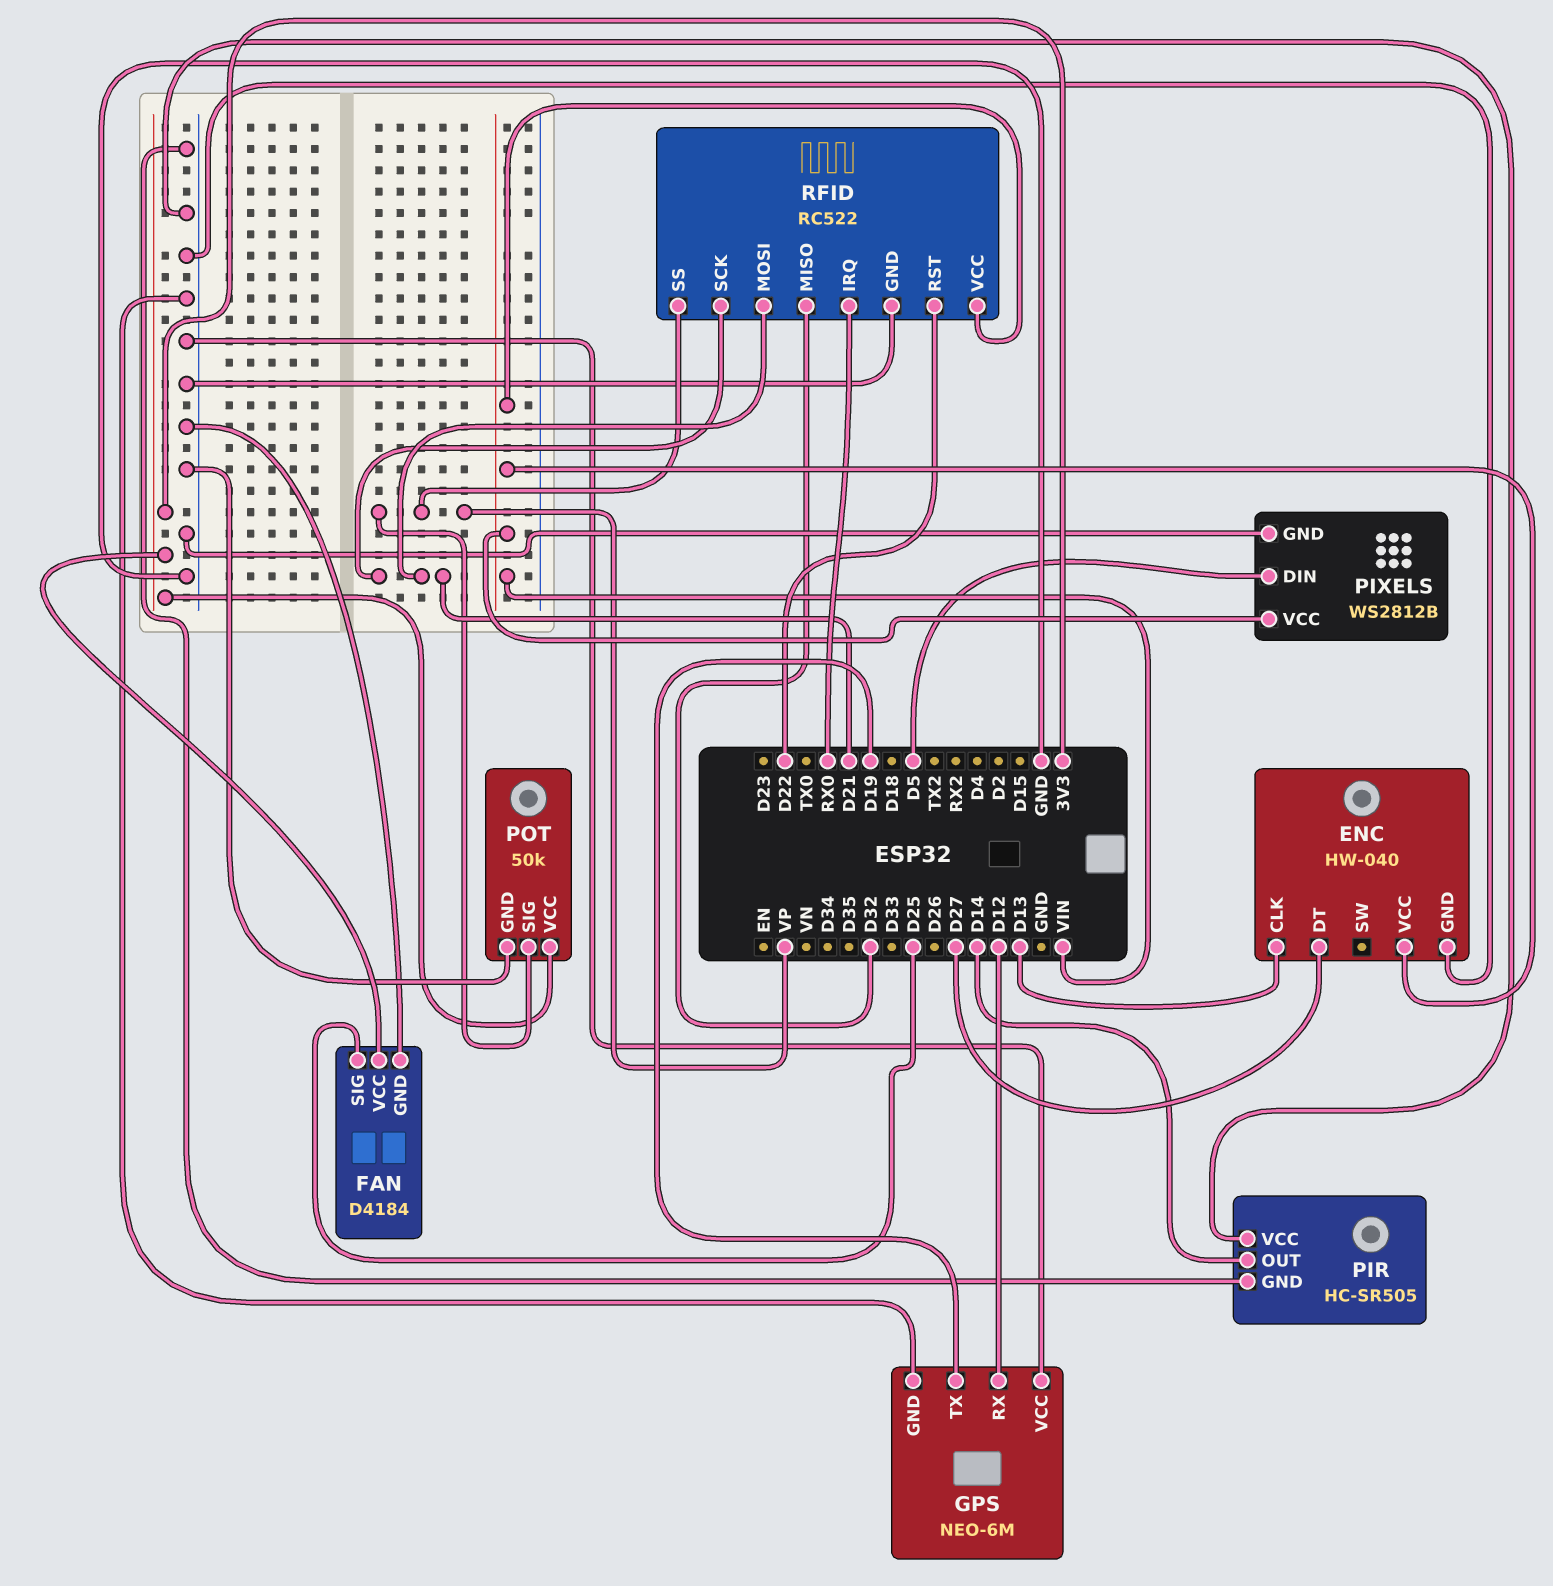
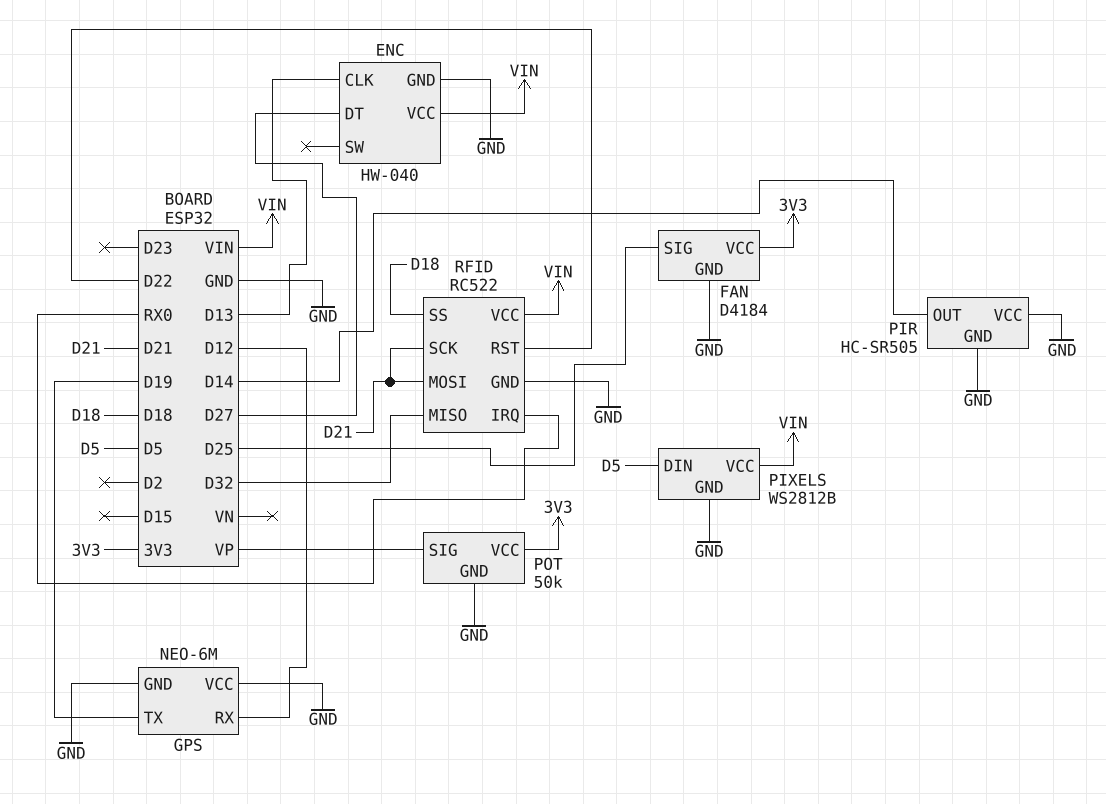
RFID pin SS: VP -> D18

